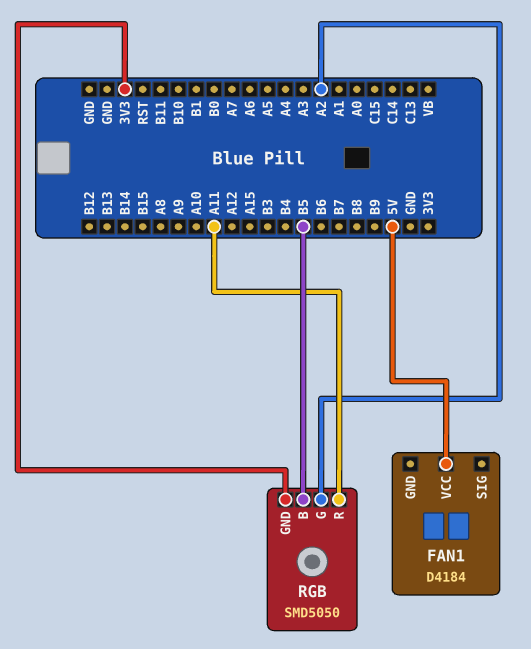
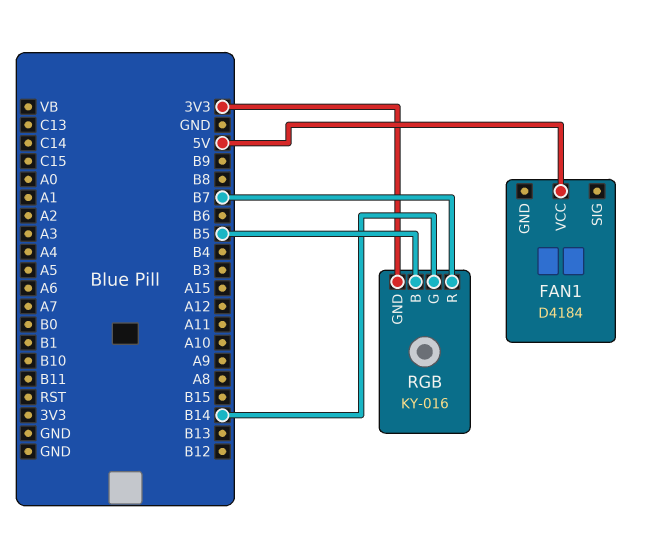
RGB: SMD5050 -> KY-016
RGB pin G: A2 -> B14
RGB pin R: A11 -> B7

